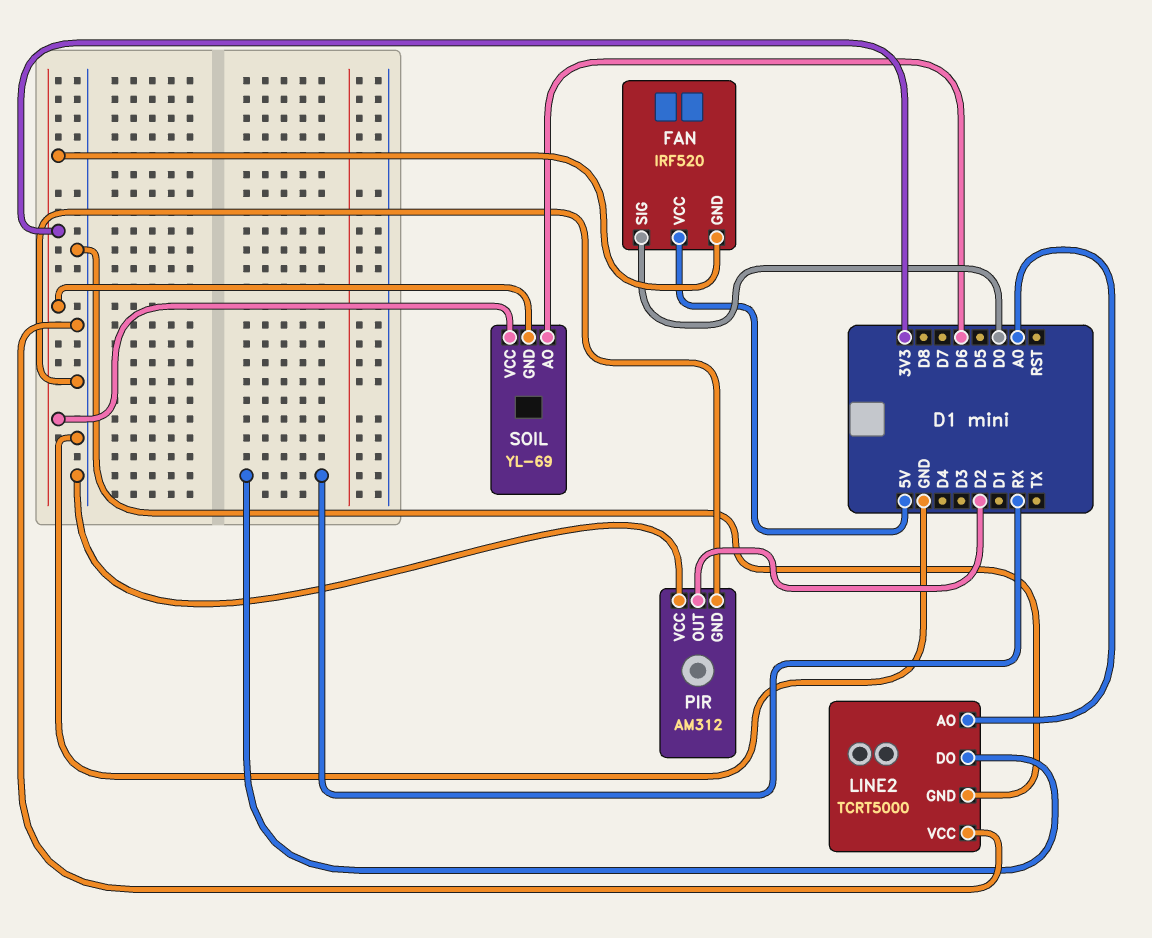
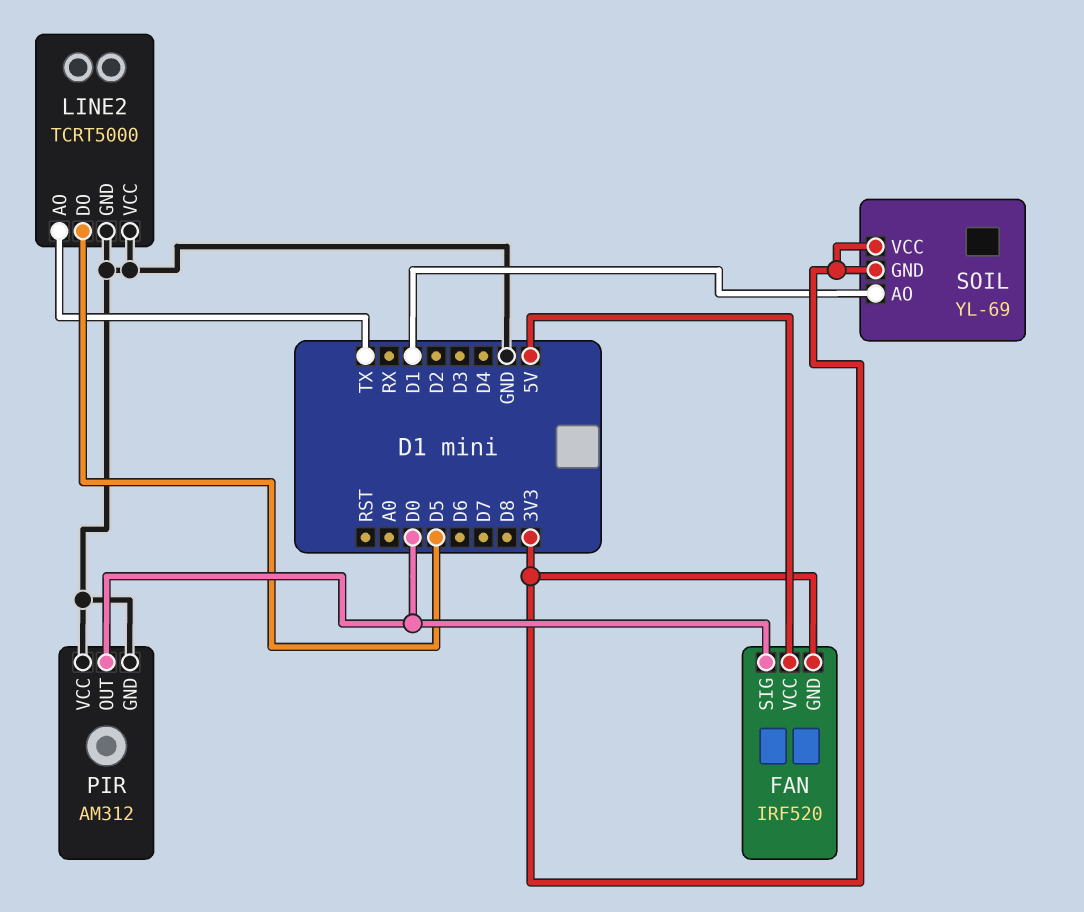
LINE2 pin AO: A0 -> TX
LINE2 pin DO: RX -> D5
PIR pin OUT: D2 -> D0
SOIL pin AO: D6 -> D1

